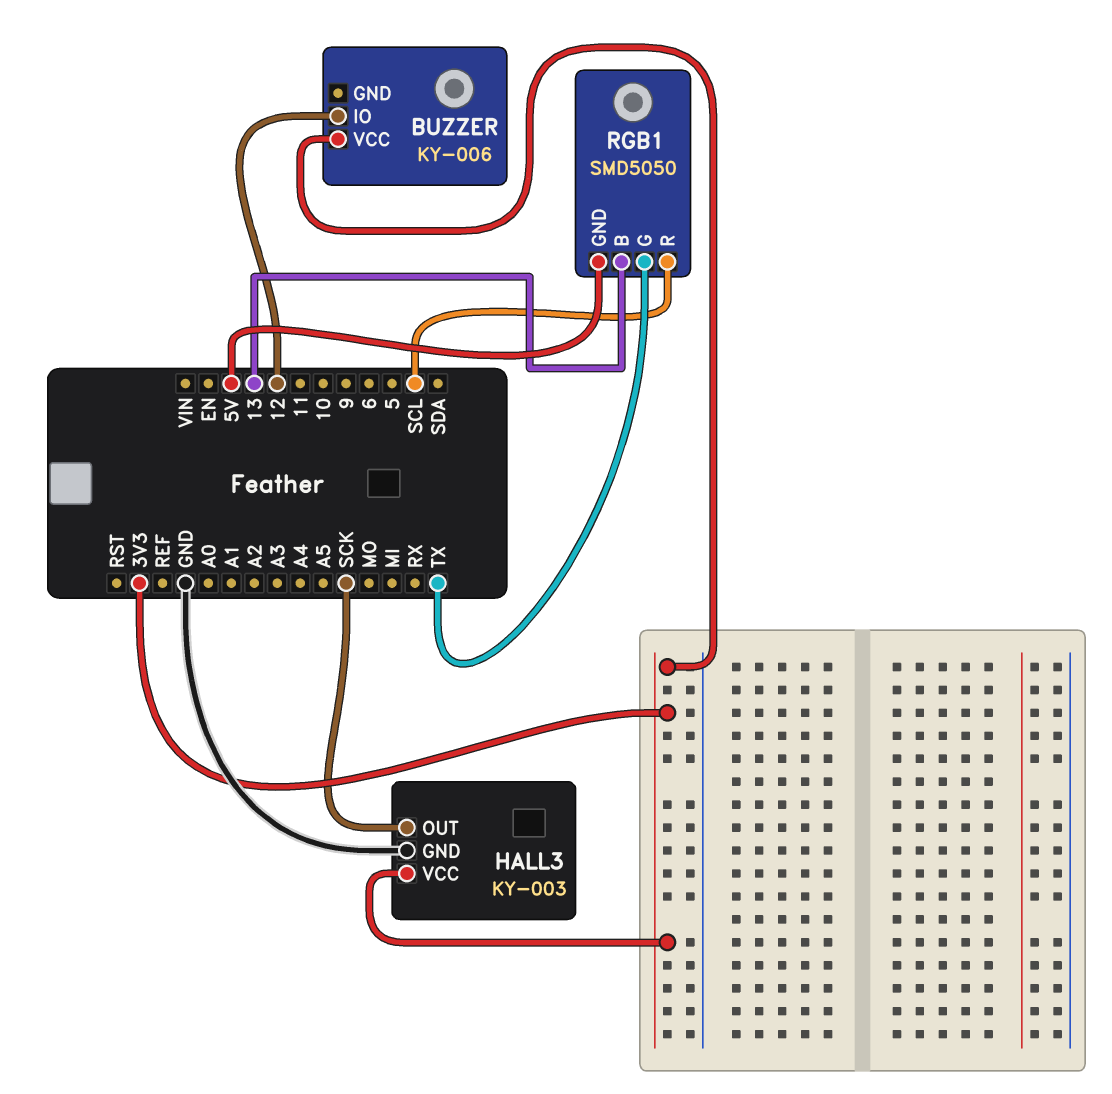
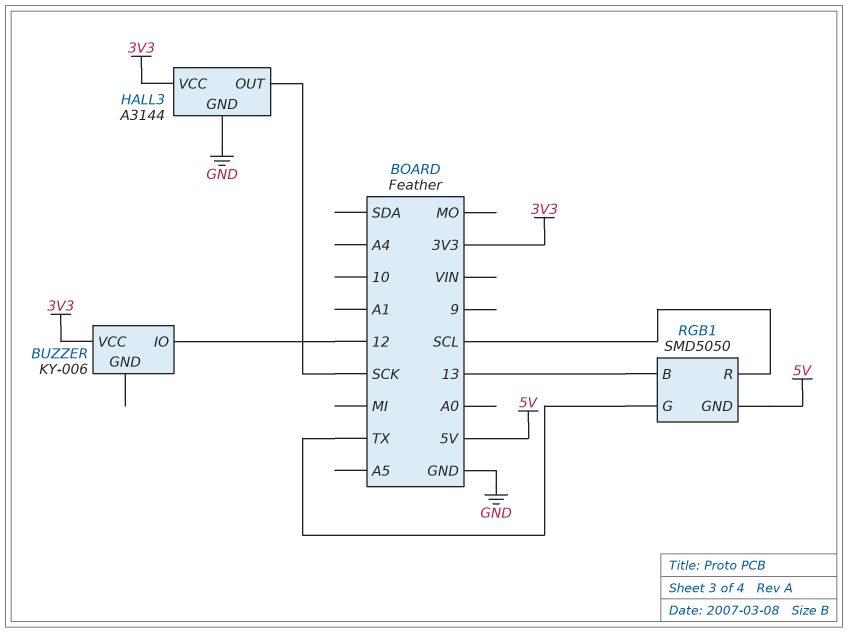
HALL3: KY-003 -> A3144

